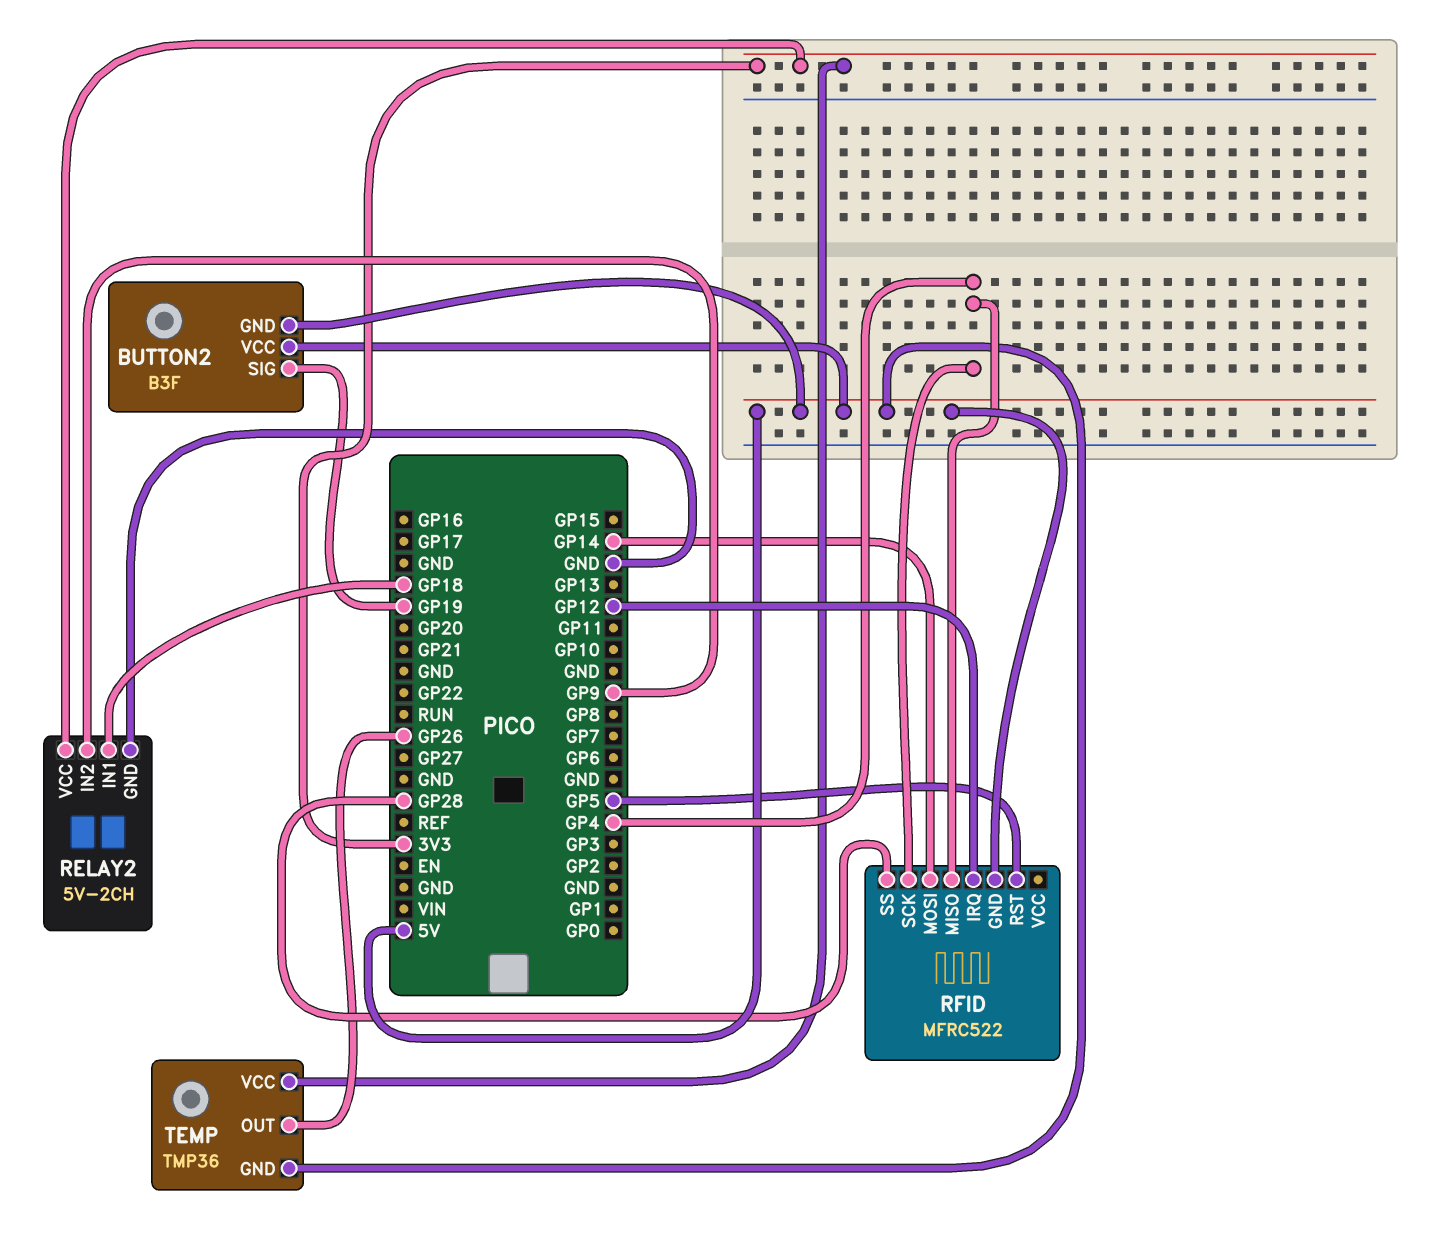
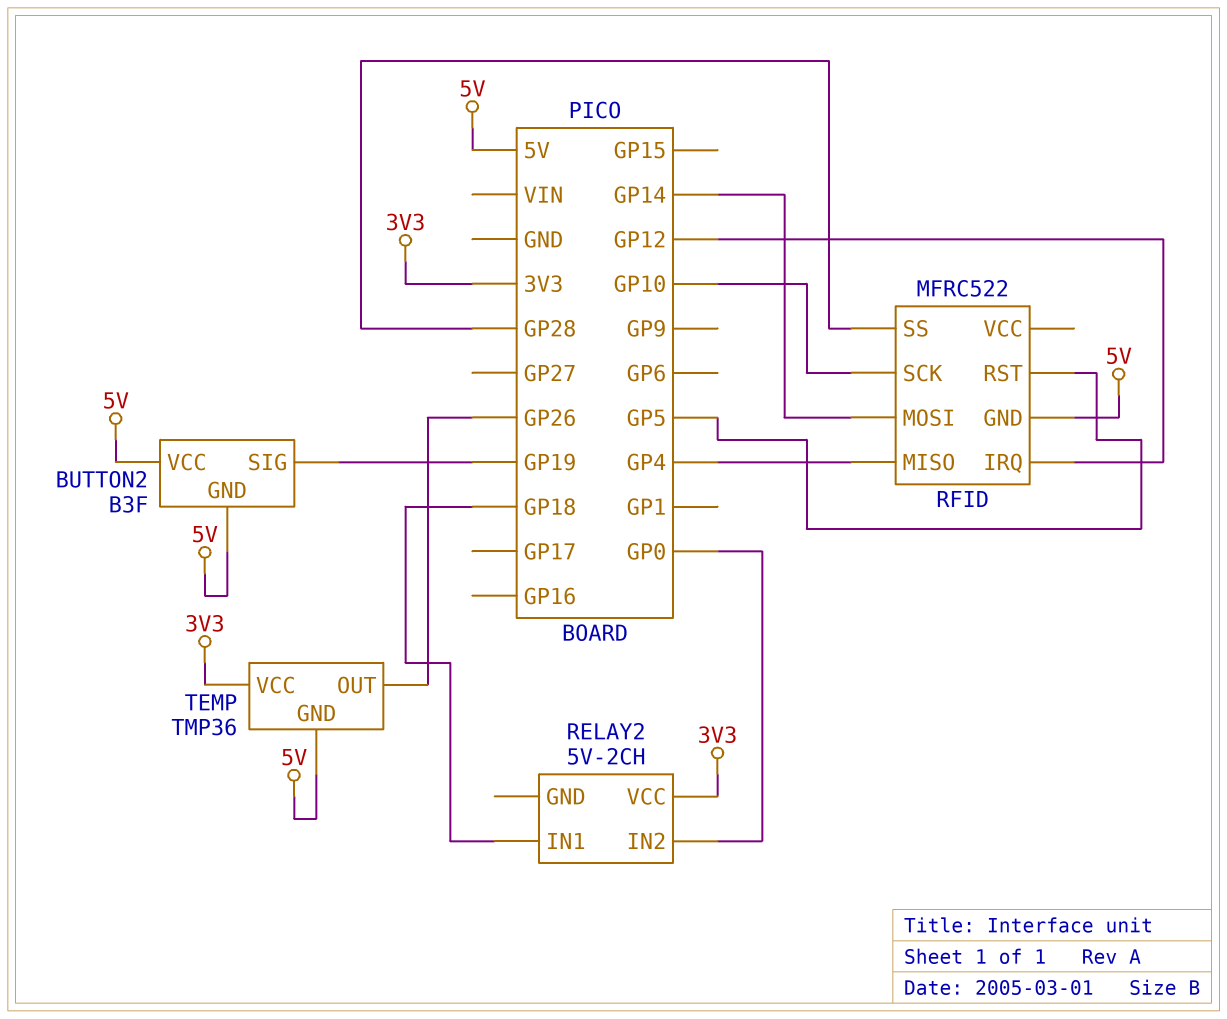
RELAY2 pin GND: GND -> none
RELAY2 pin IN2: GP9 -> GP0
RFID pin SCK: GP4 -> GP10

